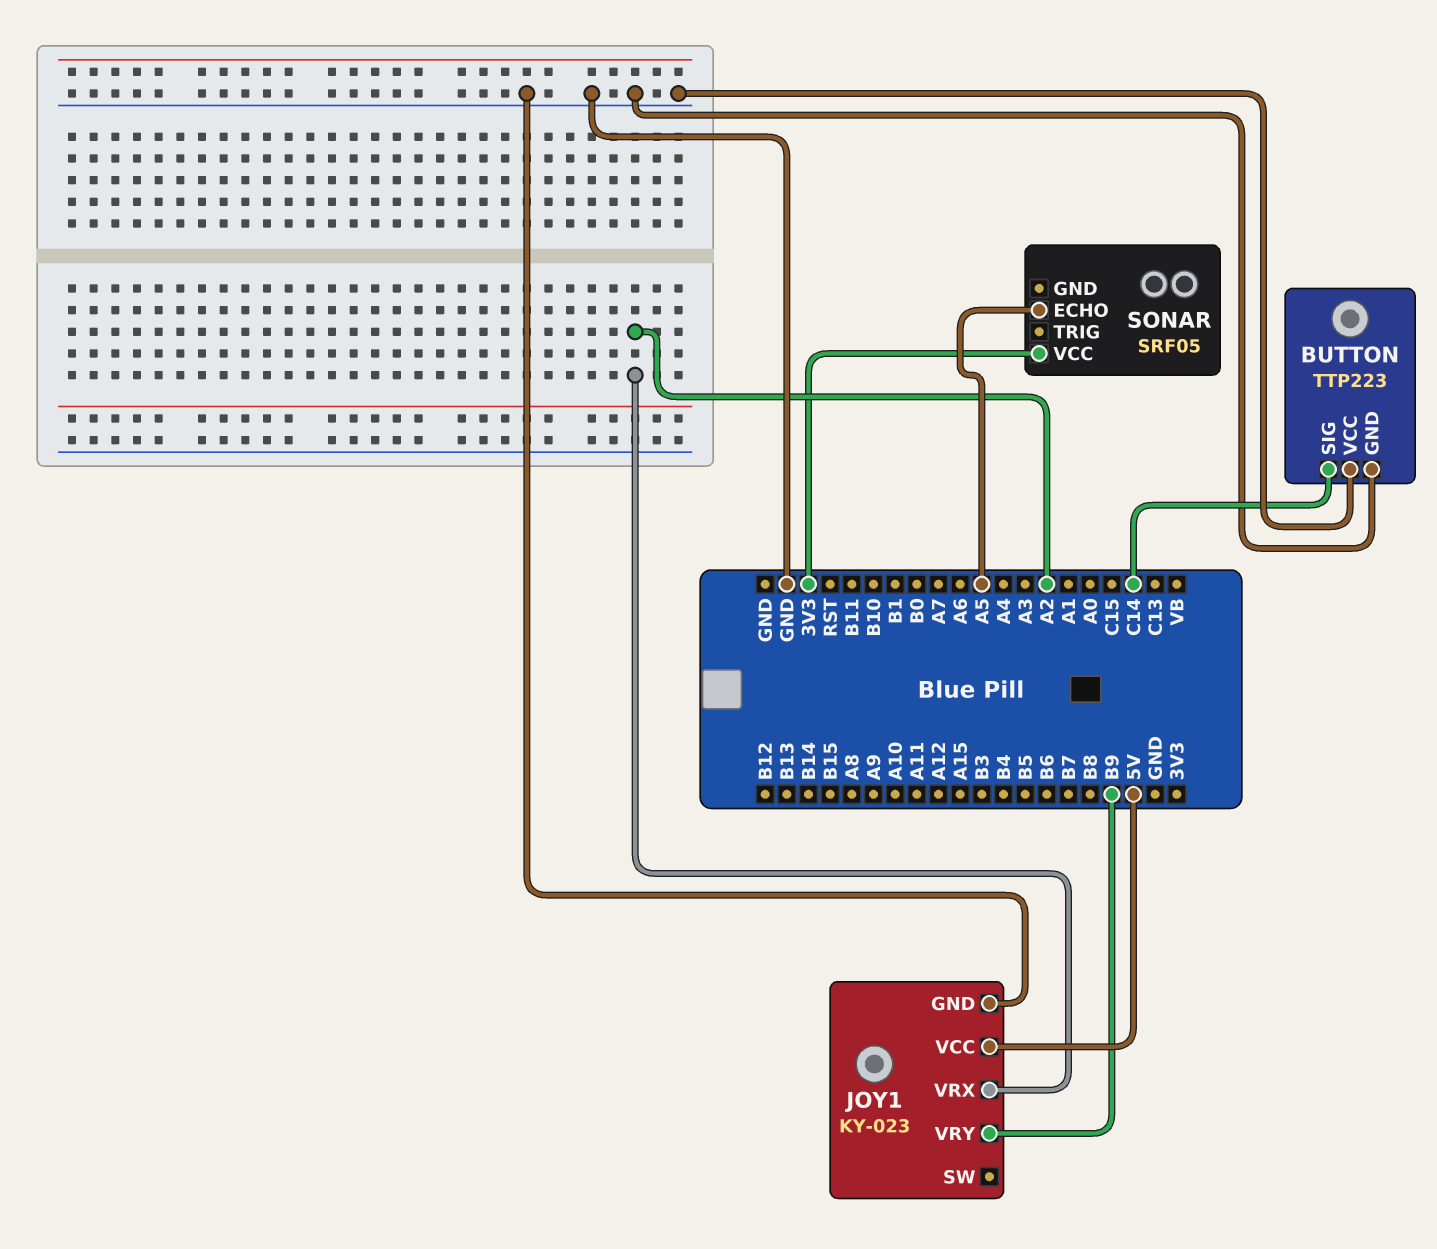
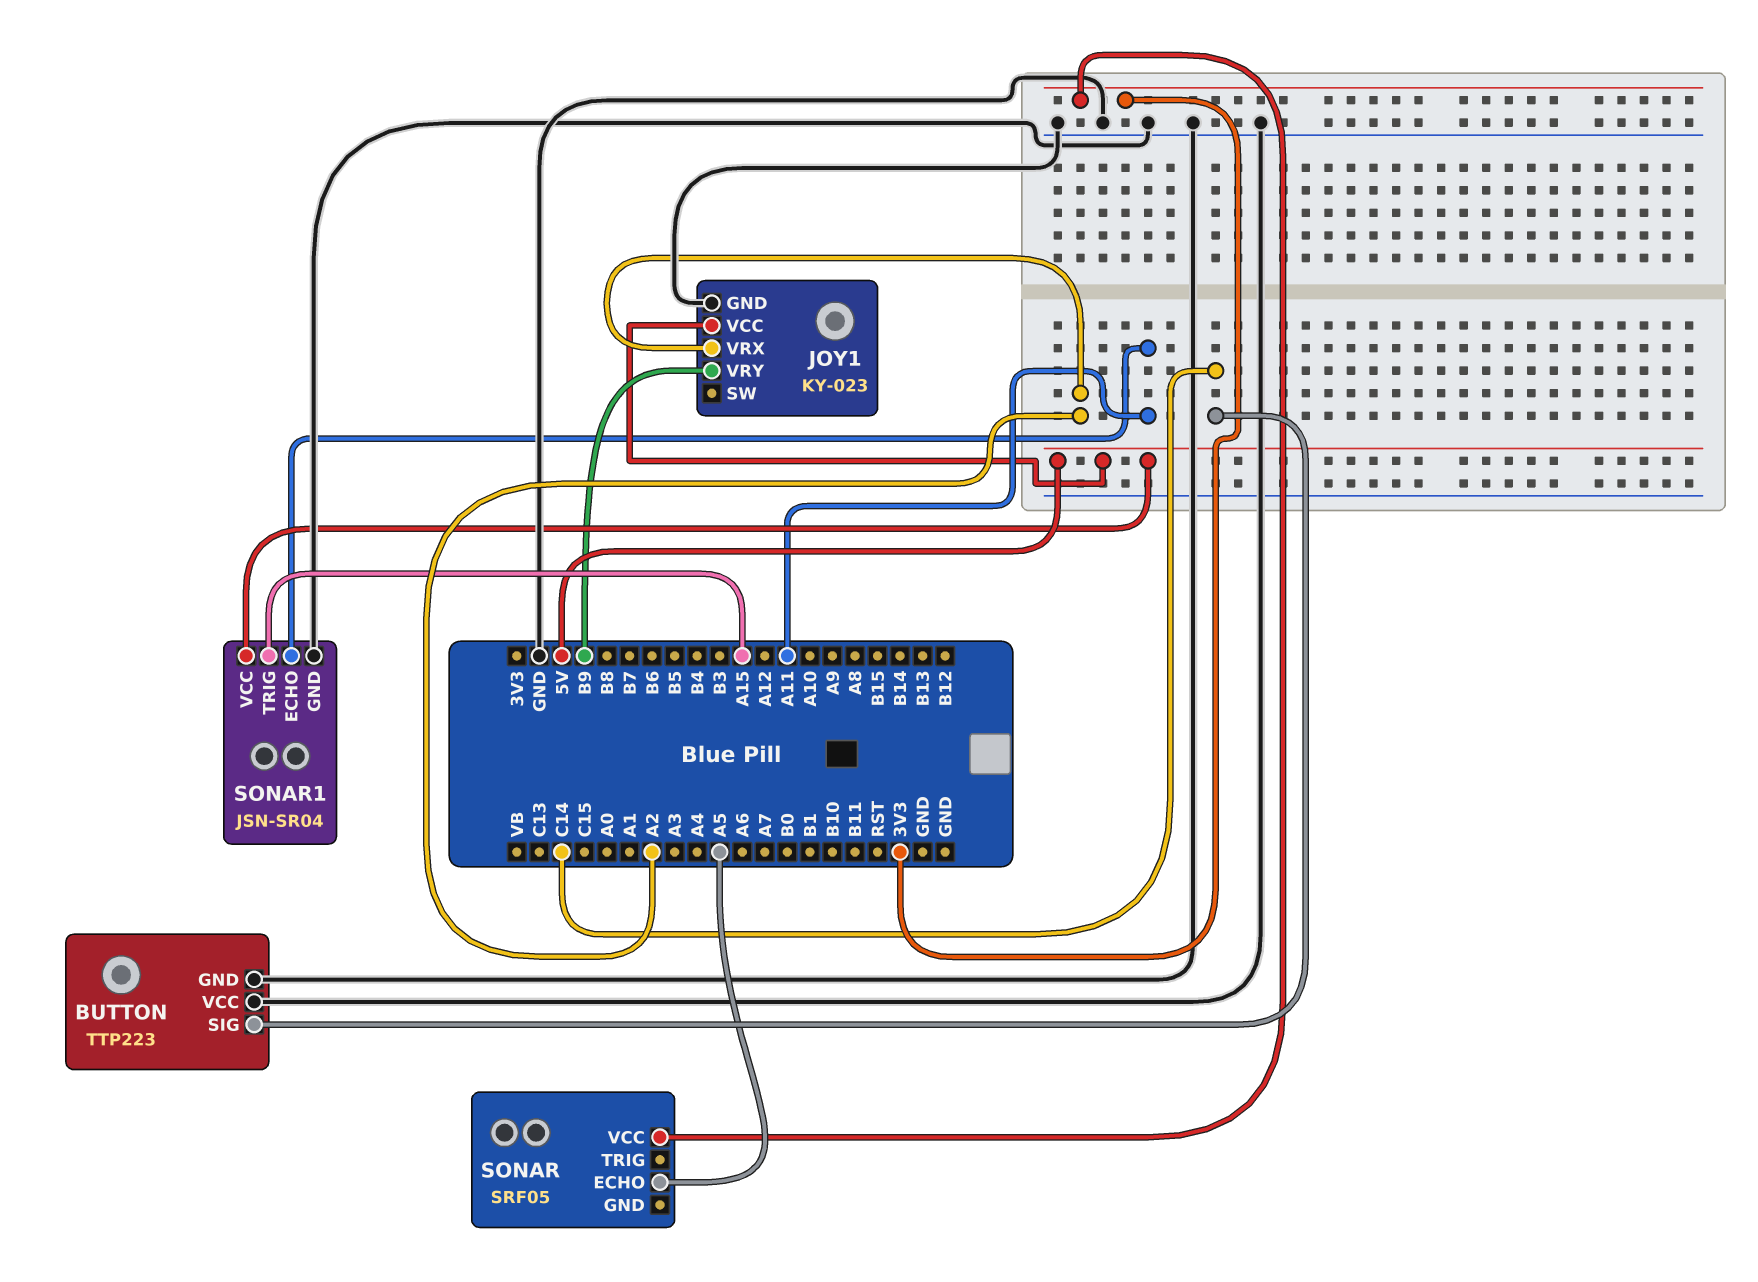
SONAR1: none -> JSN-SR04
SONAR1 pin ECHO: none -> A11
SONAR1 pin GND: none -> GND
SONAR1 pin TRIG: none -> A15
SONAR1 pin VCC: none -> 5V

